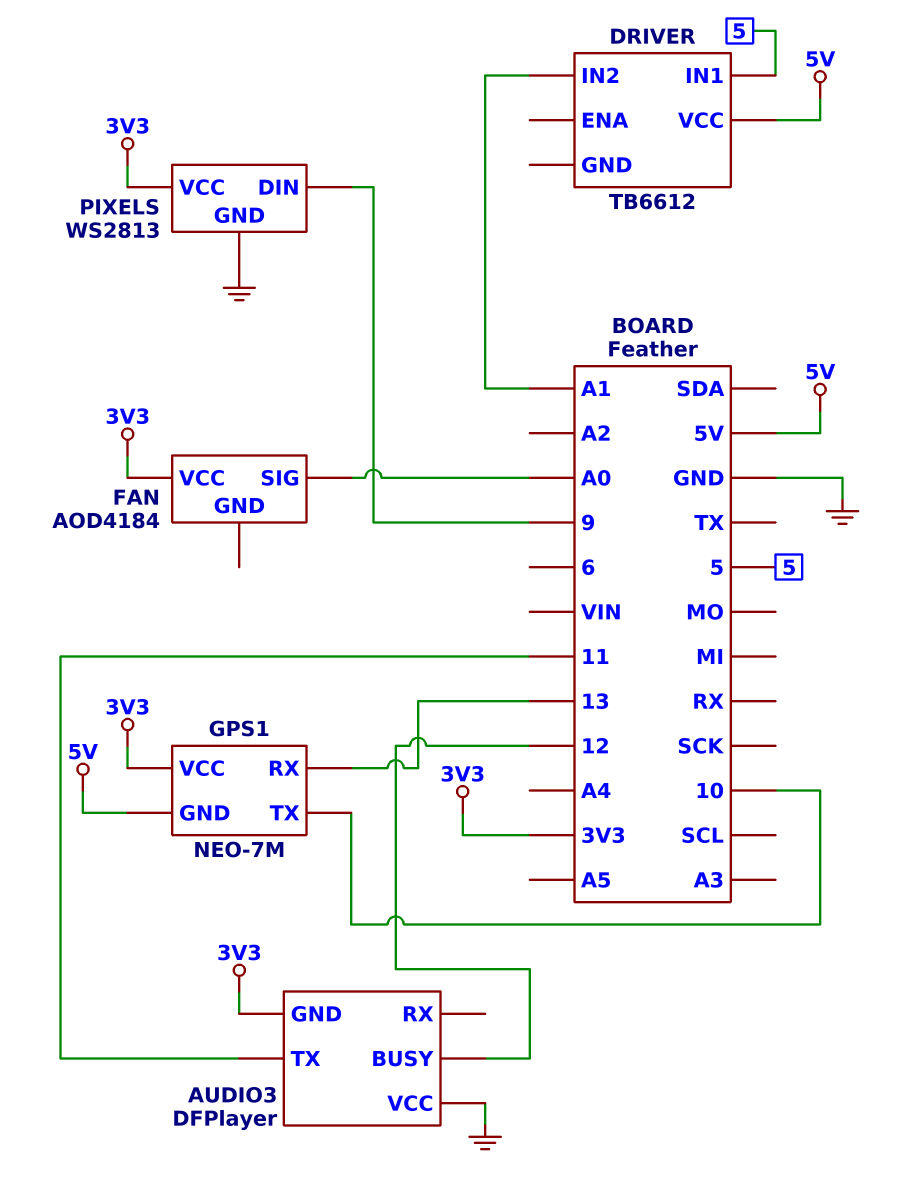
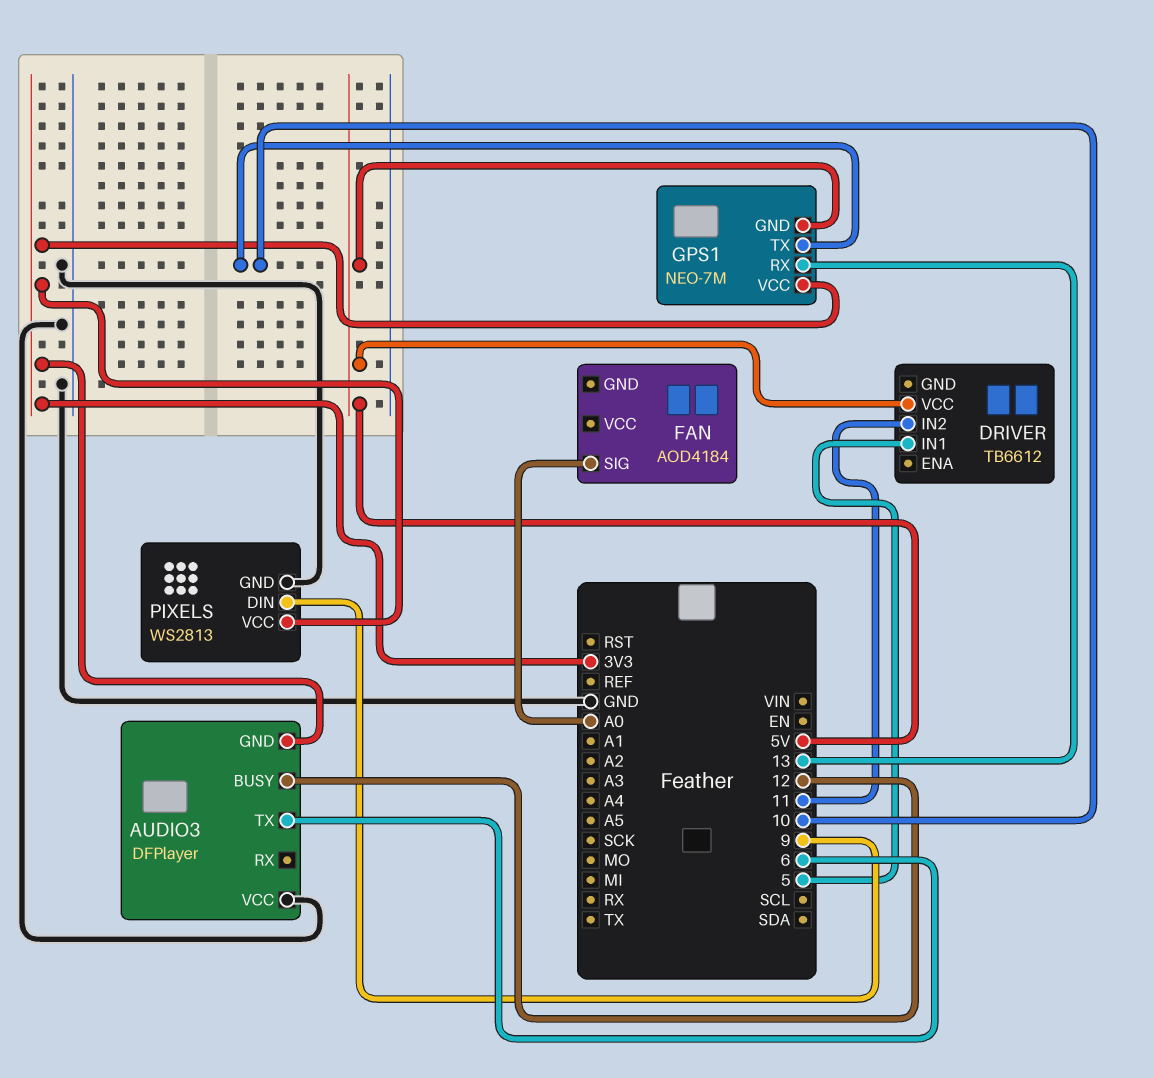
AUDIO3 pin TX: 11 -> 6
DRIVER pin IN2: A1 -> 11
FAN pin VCC: 3V3 -> none

